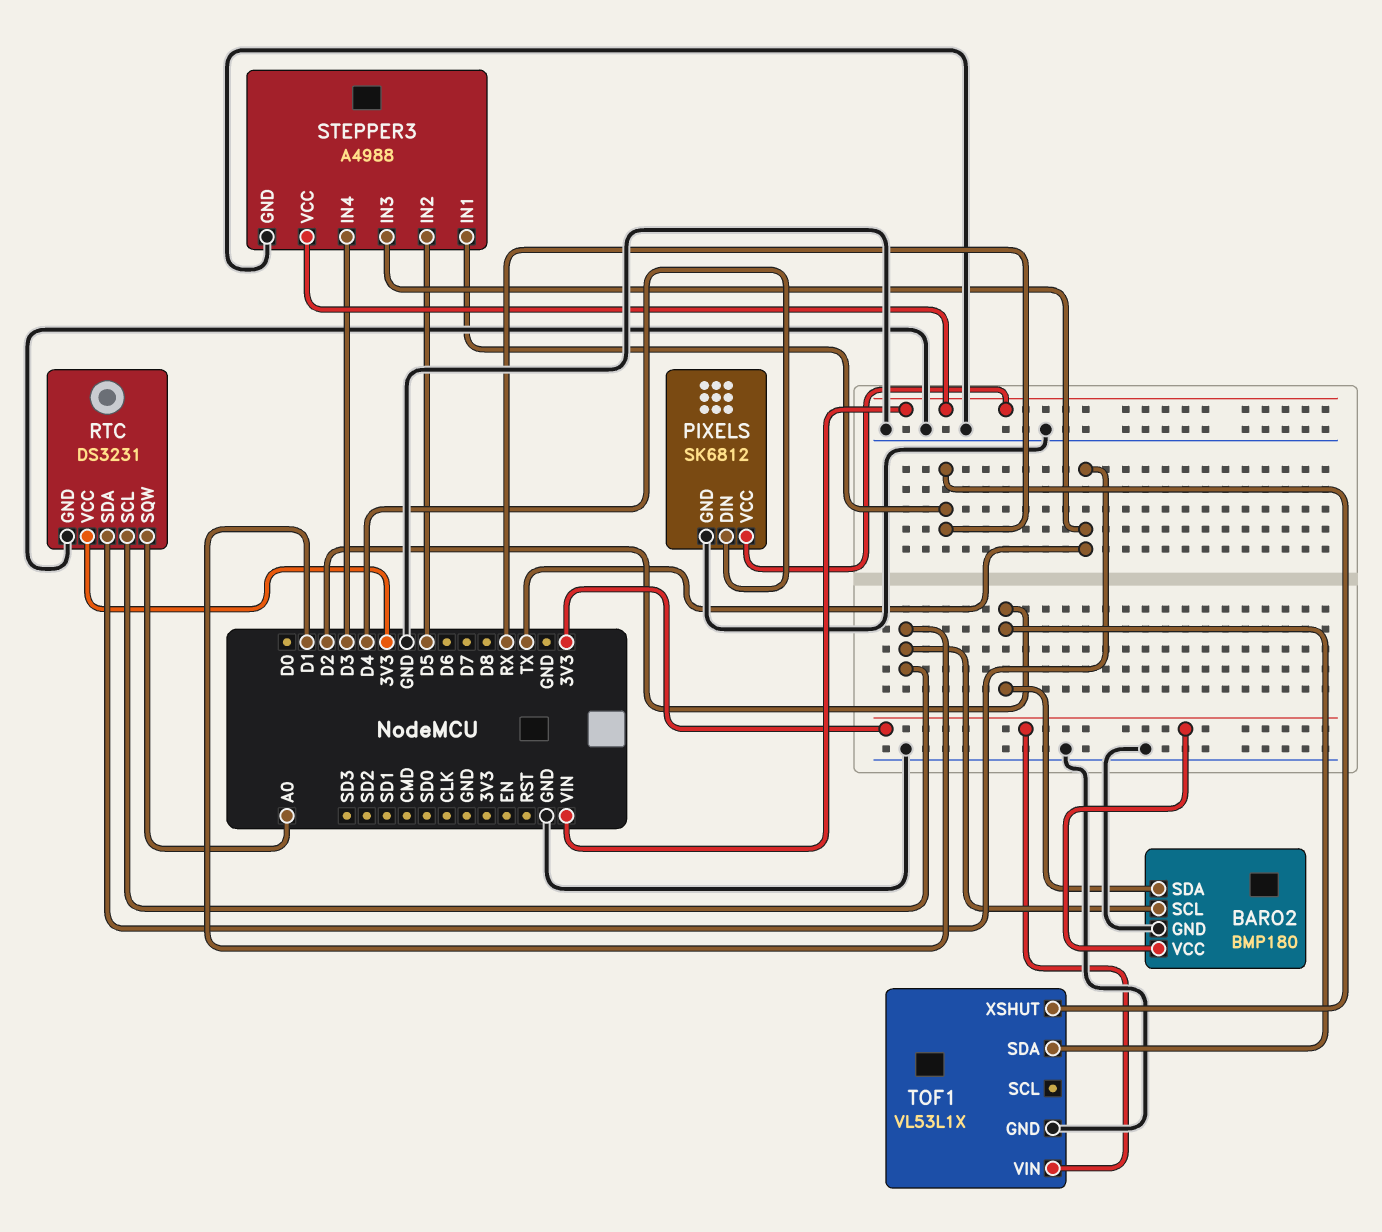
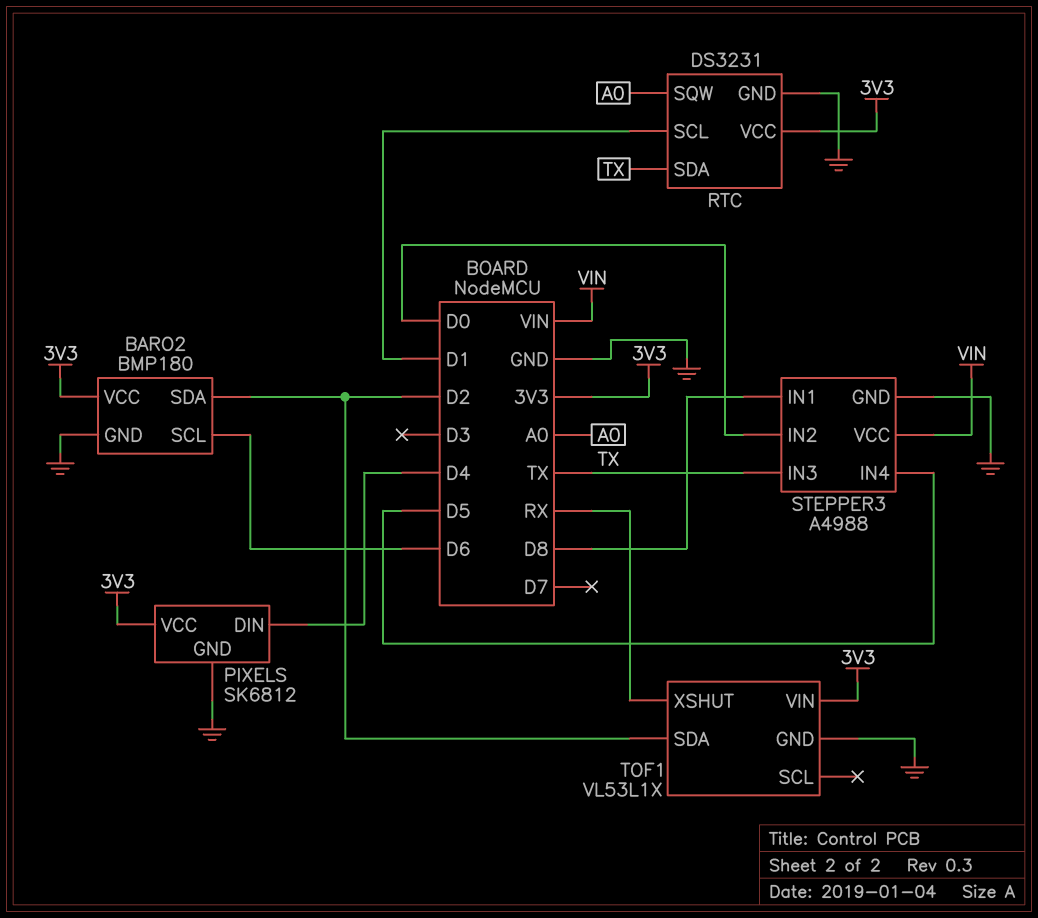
BARO2 pin SCL: D1 -> D6
PIXELS pin VCC: VIN -> 3V3
STEPPER3 pin IN1: RX -> D8
STEPPER3 pin IN2: D5 -> D0
STEPPER3 pin IN4: D3 -> D5

